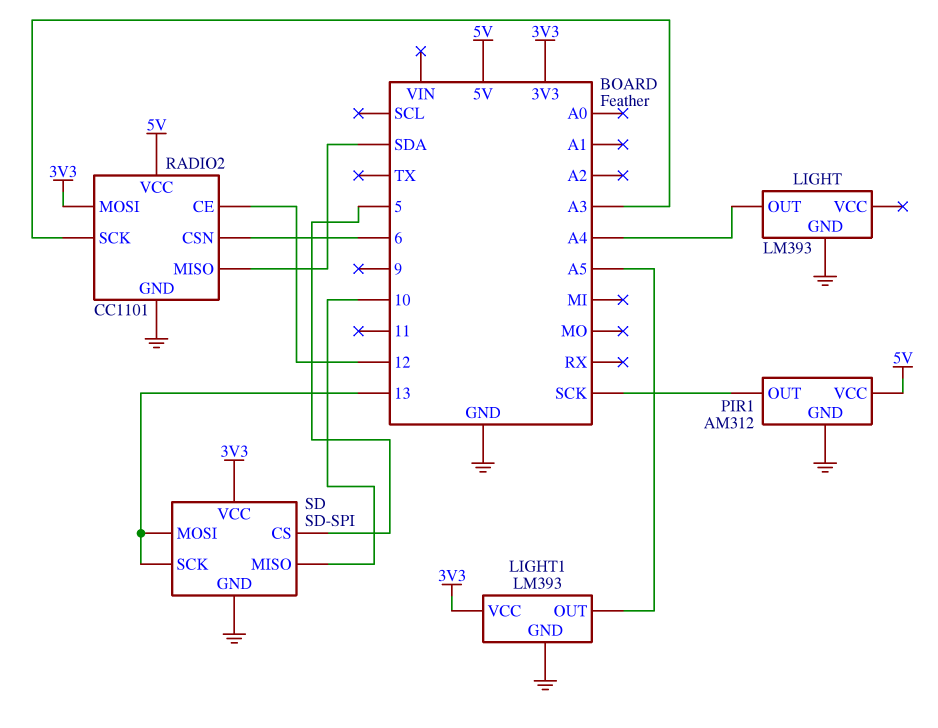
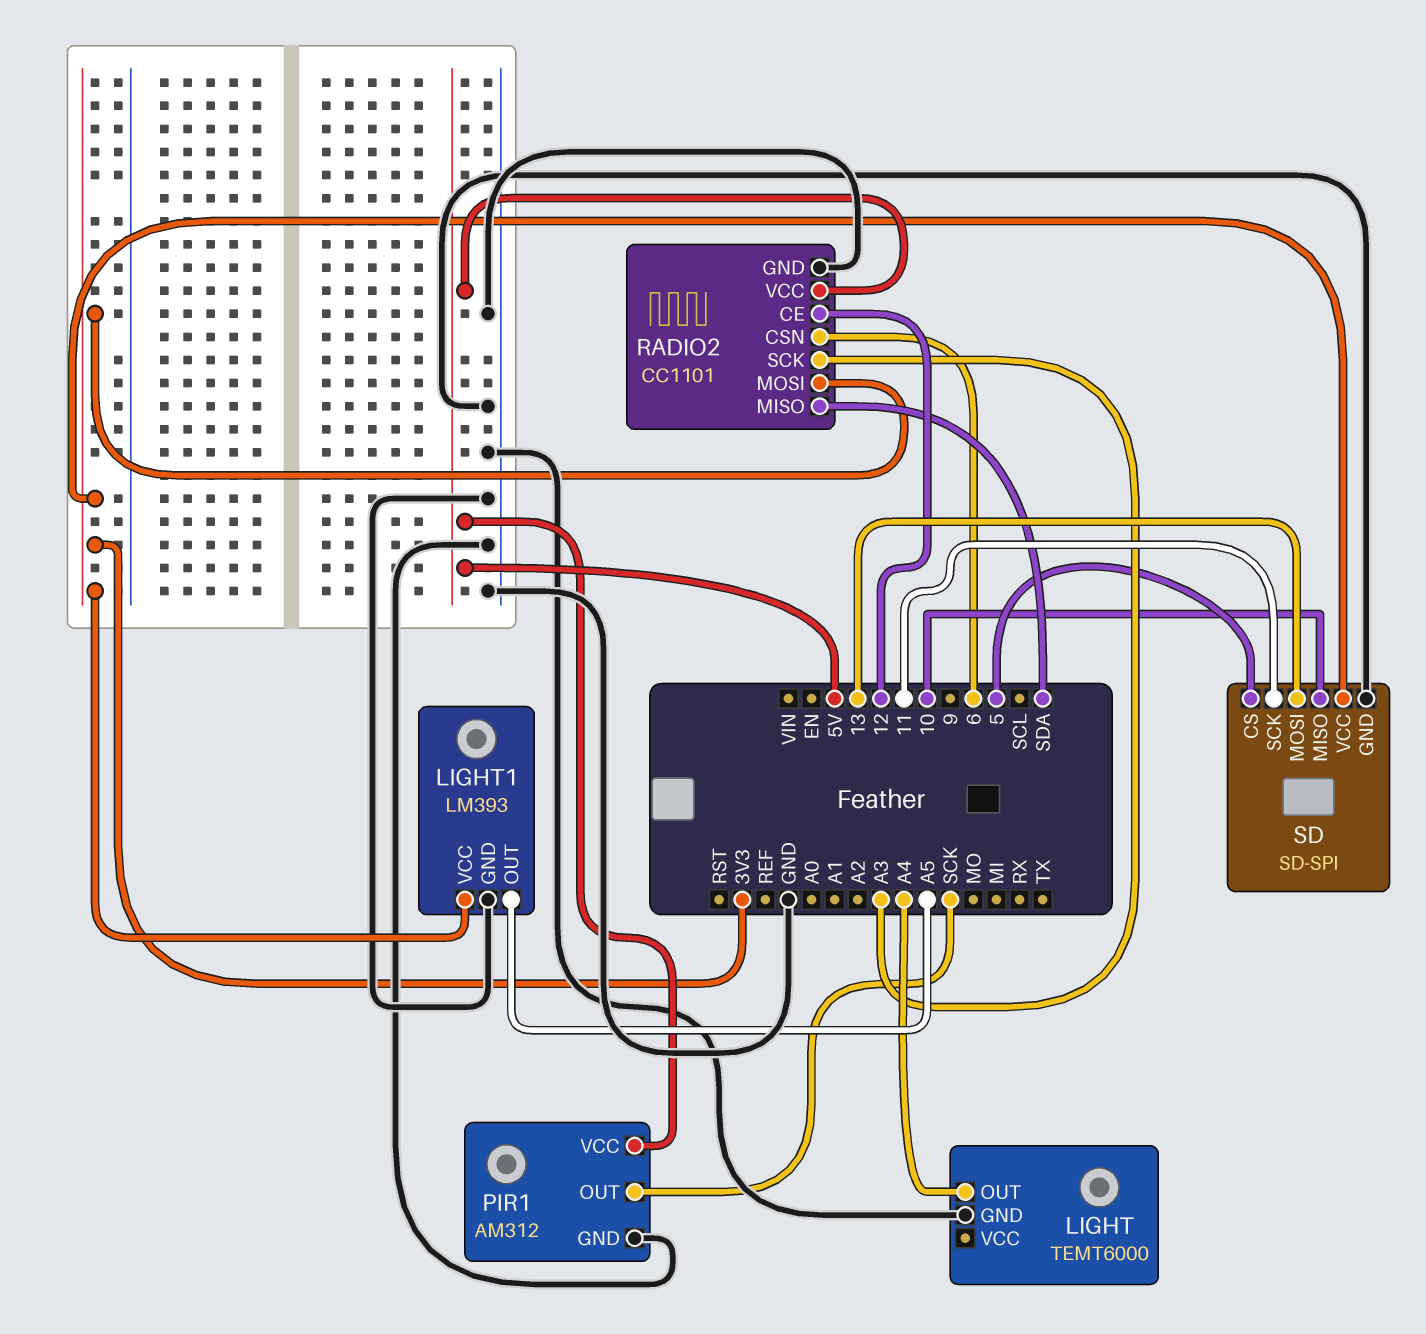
LIGHT: LM393 -> TEMT6000
SD pin SCK: 13 -> 11

